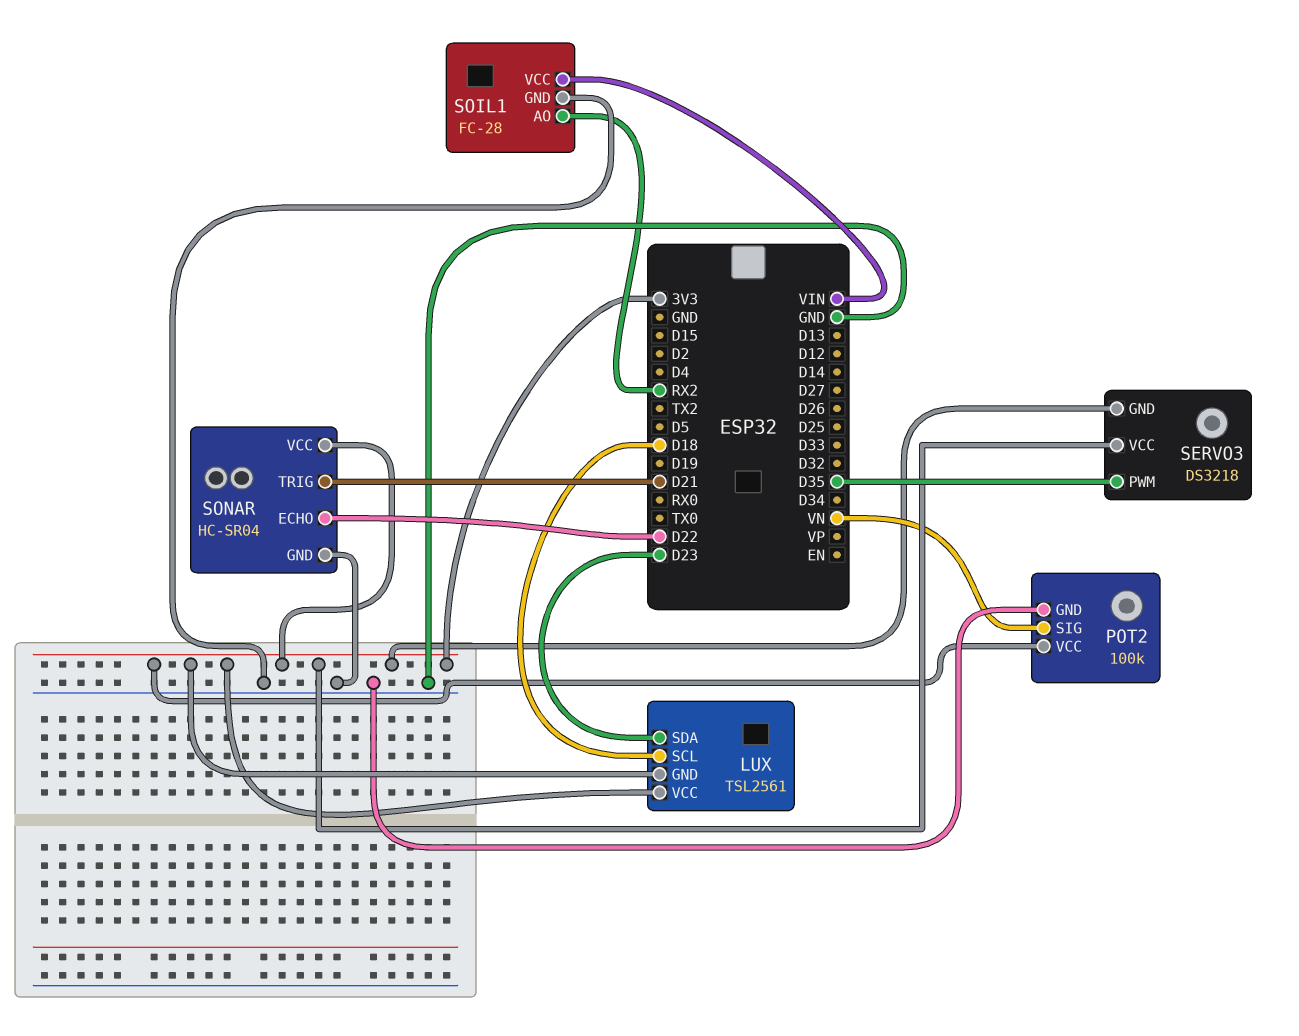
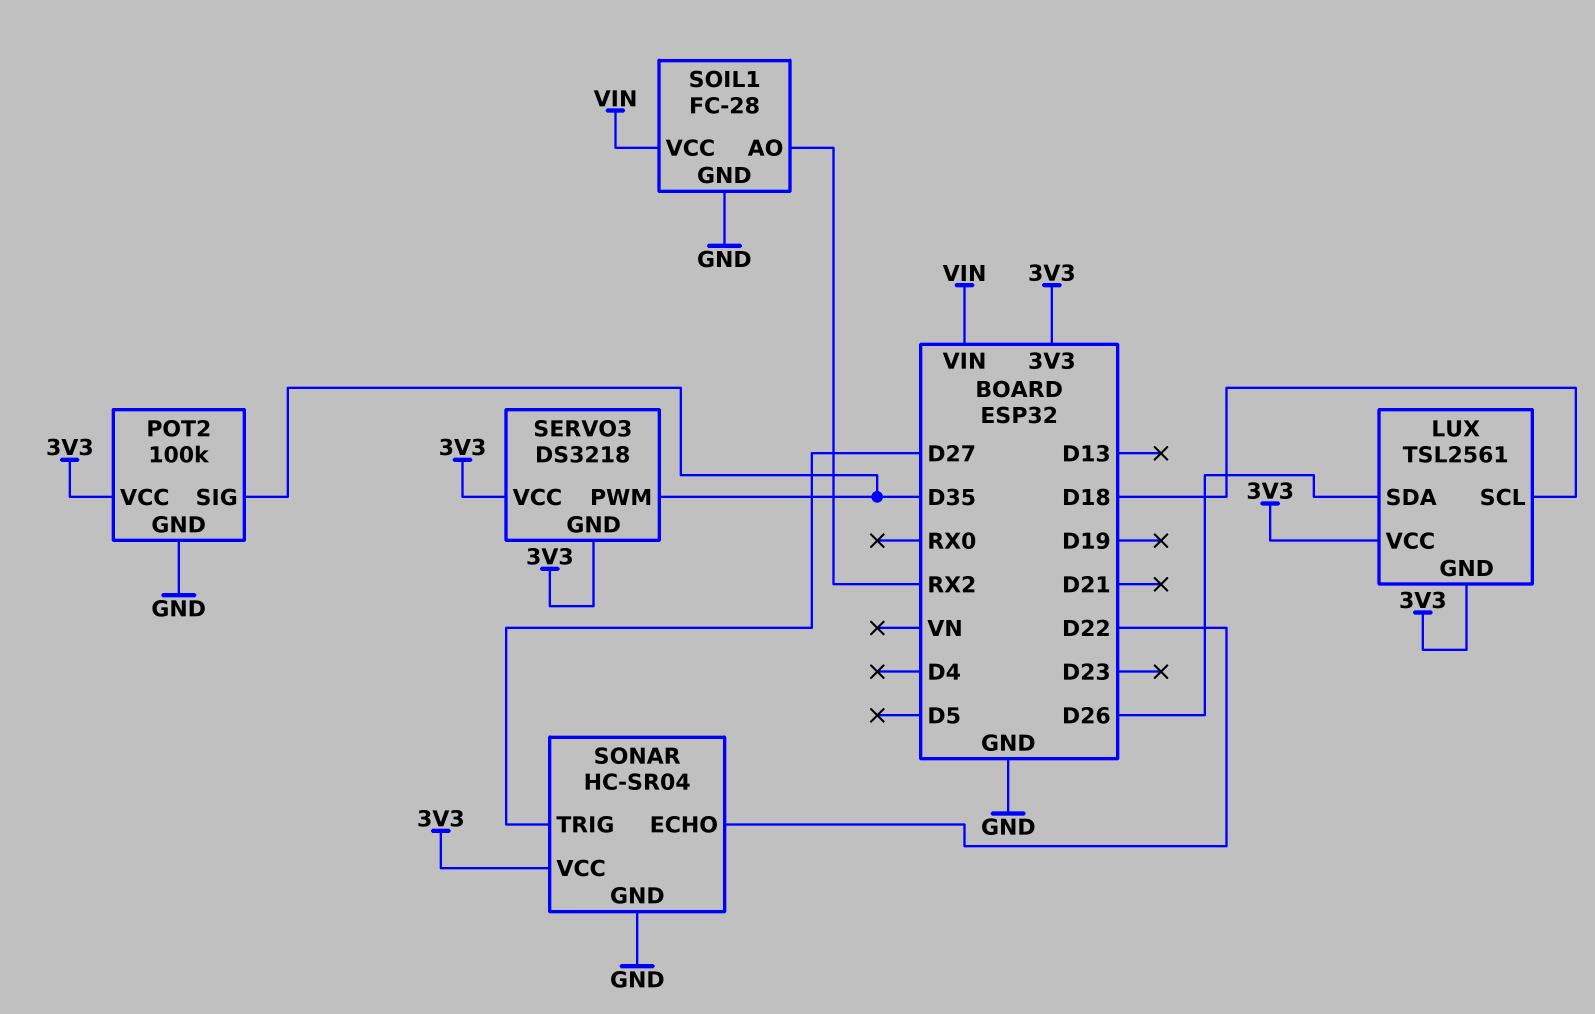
LUX pin SDA: D23 -> D26
POT2 pin SIG: VN -> D35
SONAR pin TRIG: D21 -> D27

